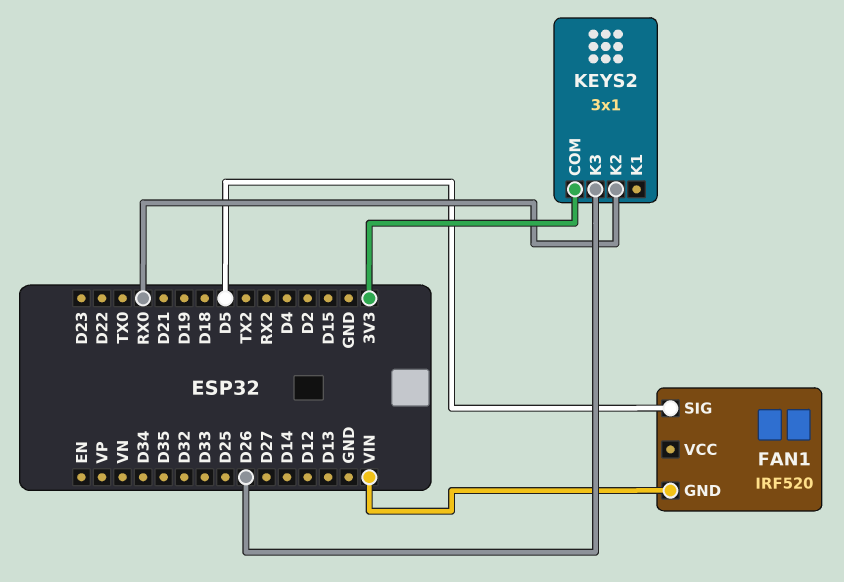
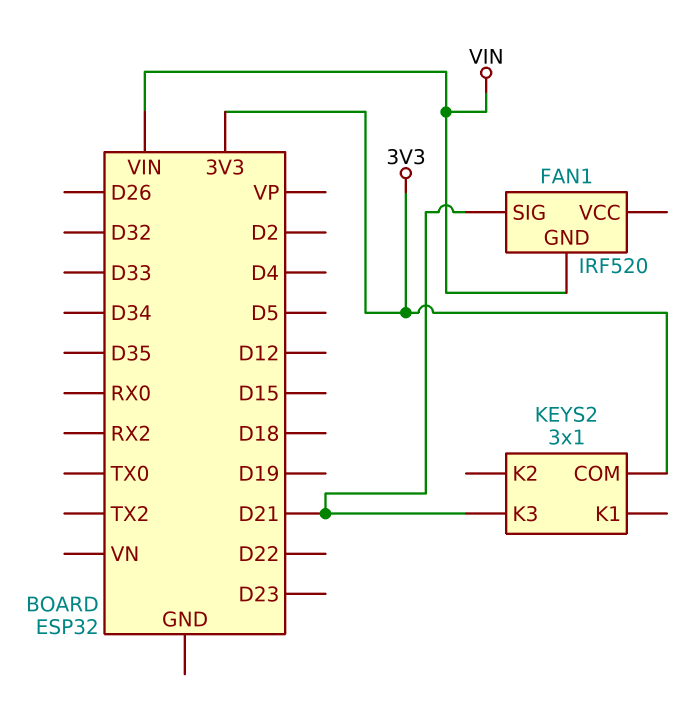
FAN1 pin SIG: D5 -> D21
KEYS2 pin K2: RX0 -> none
KEYS2 pin K3: D26 -> D21

